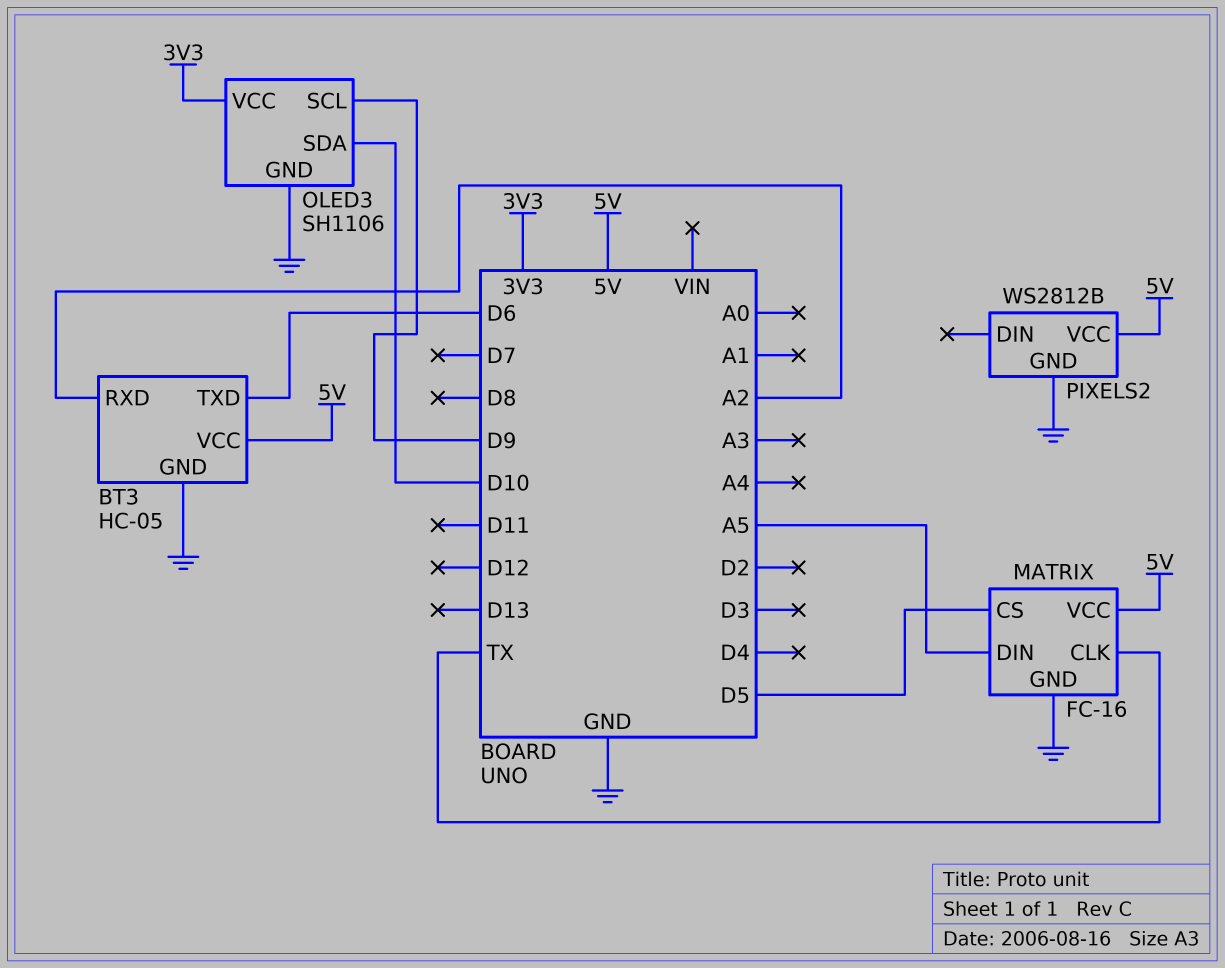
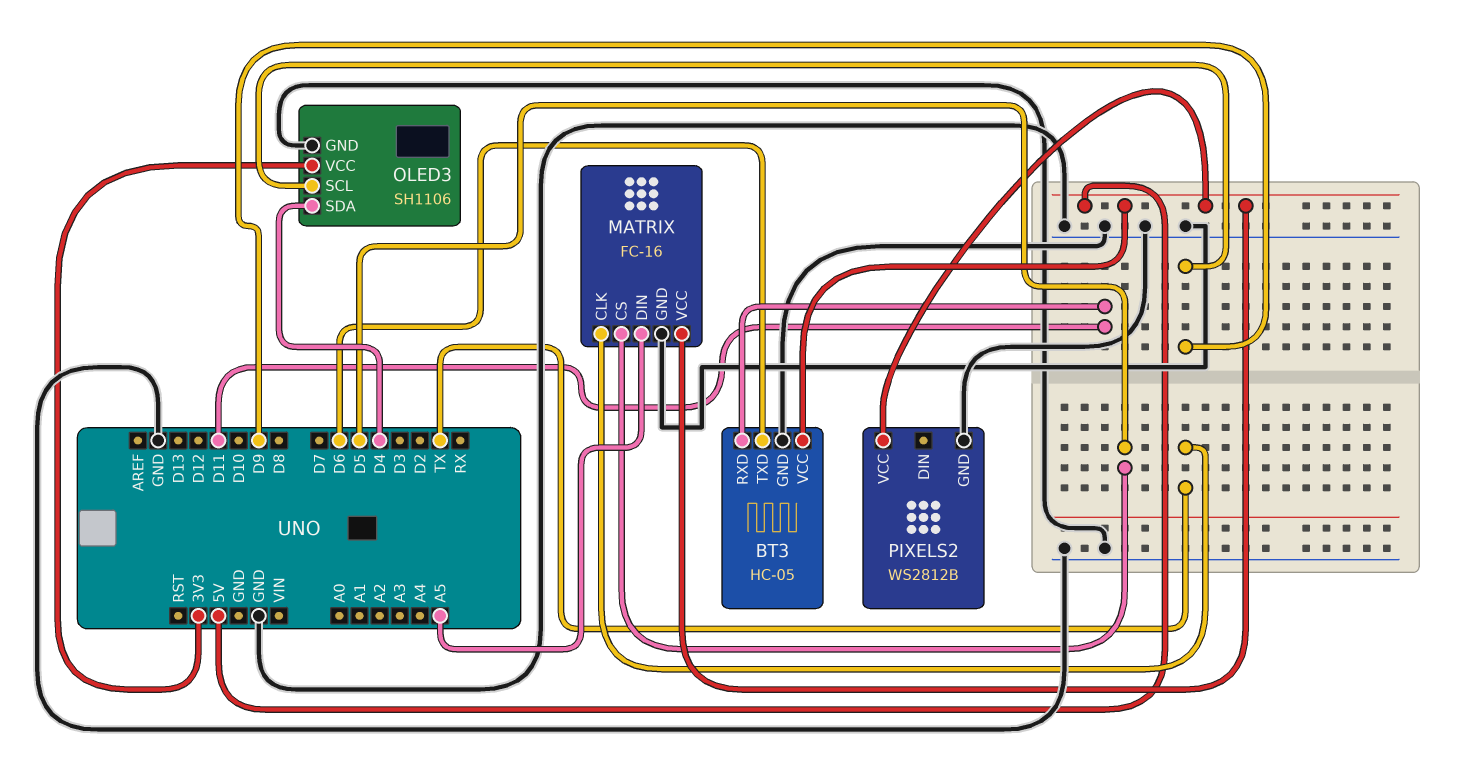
BT3 pin RXD: A2 -> D11
OLED3 pin SDA: D10 -> D4

